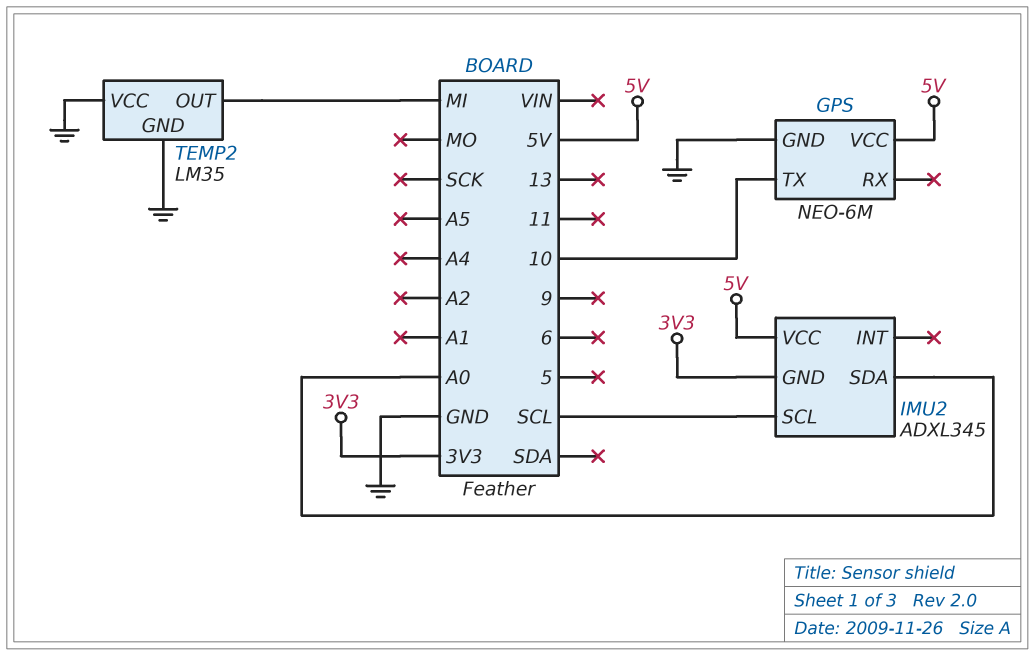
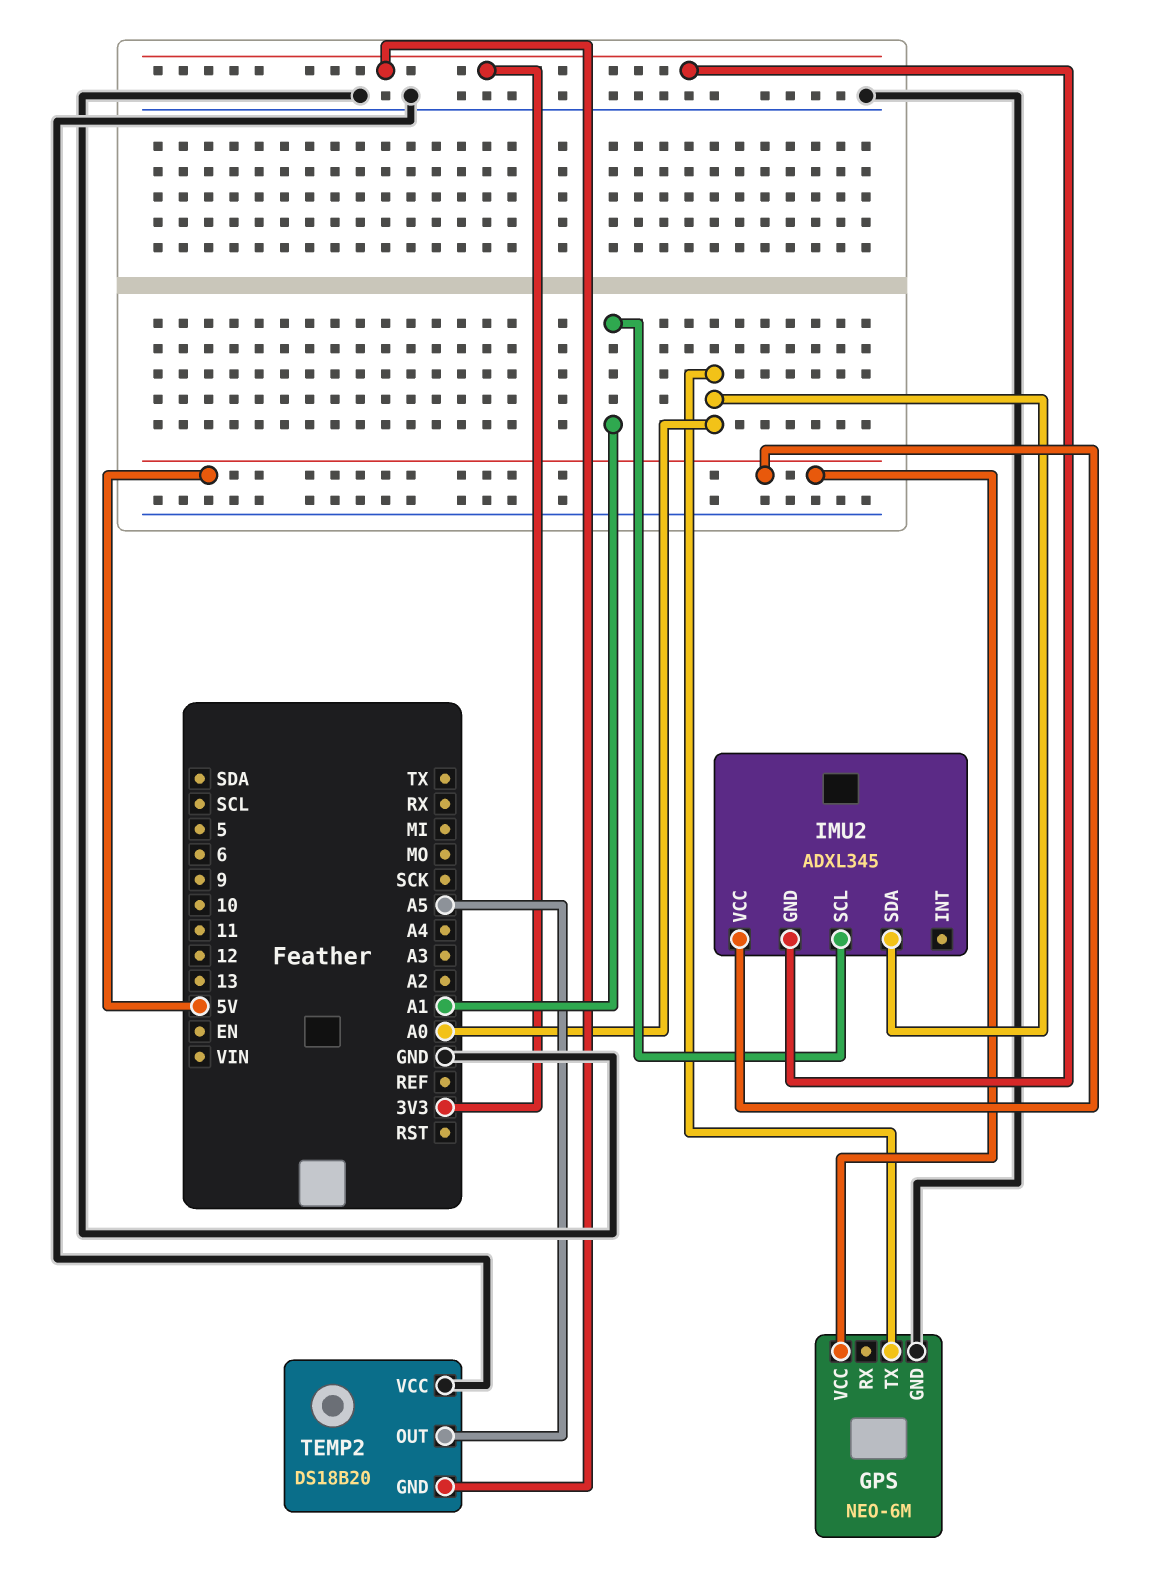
GPS pin TX: 10 -> A0
IMU2 pin SCL: SCL -> A1
TEMP2: LM35 -> DS18B20
TEMP2 pin GND: GND -> 3V3
TEMP2 pin OUT: MI -> A5

